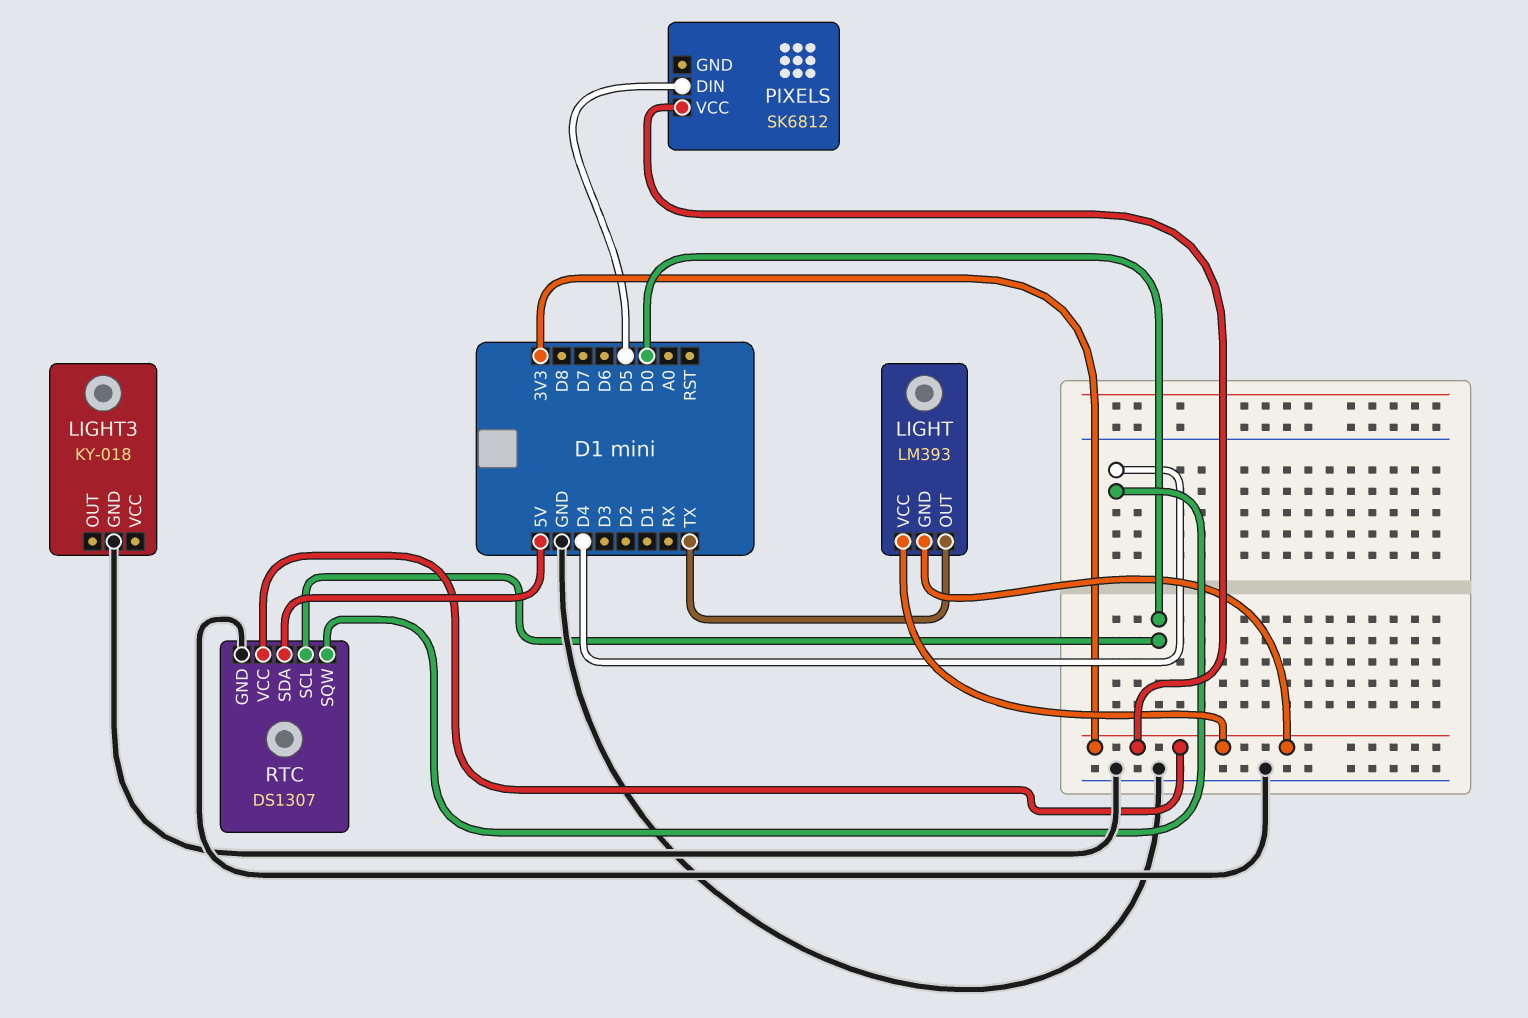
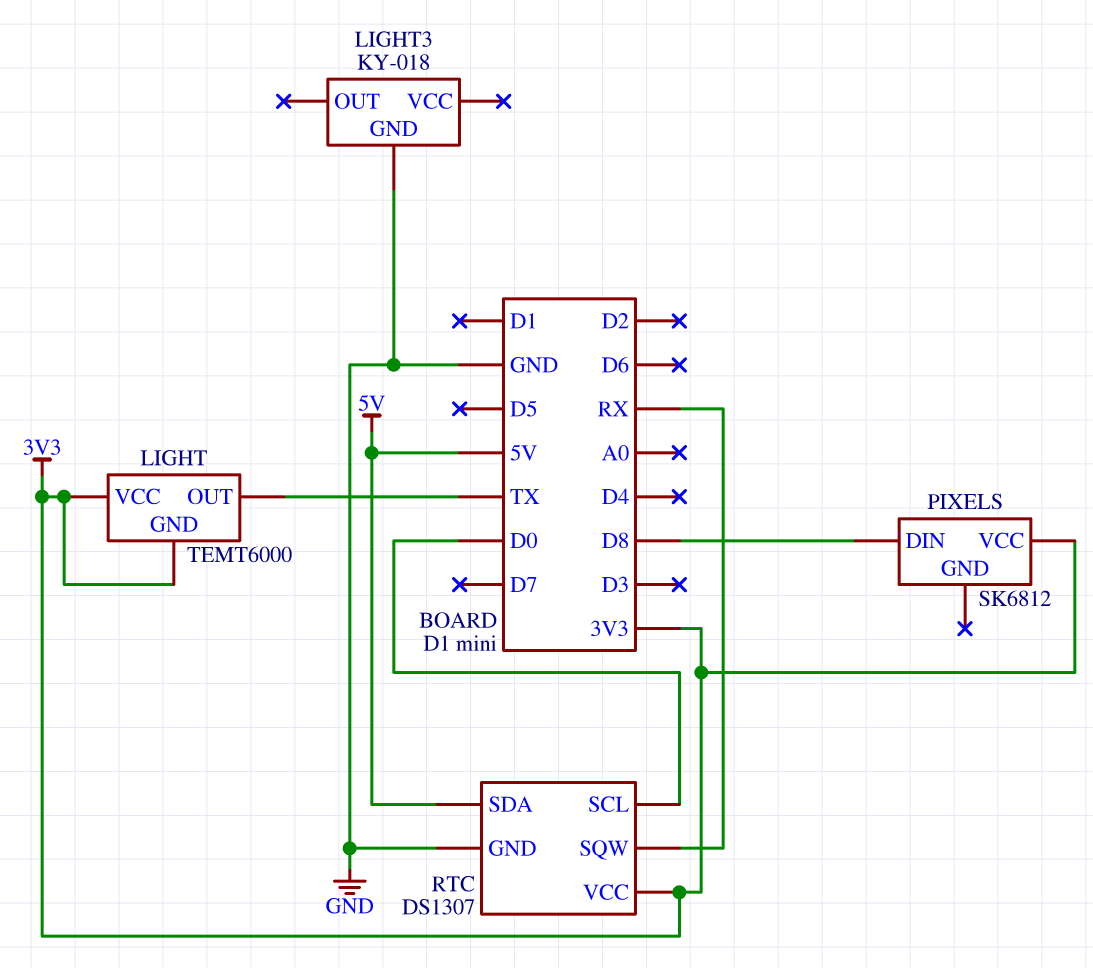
LIGHT: LM393 -> TEMT6000
PIXELS pin DIN: D5 -> D8
RTC pin SQW: D4 -> RX

